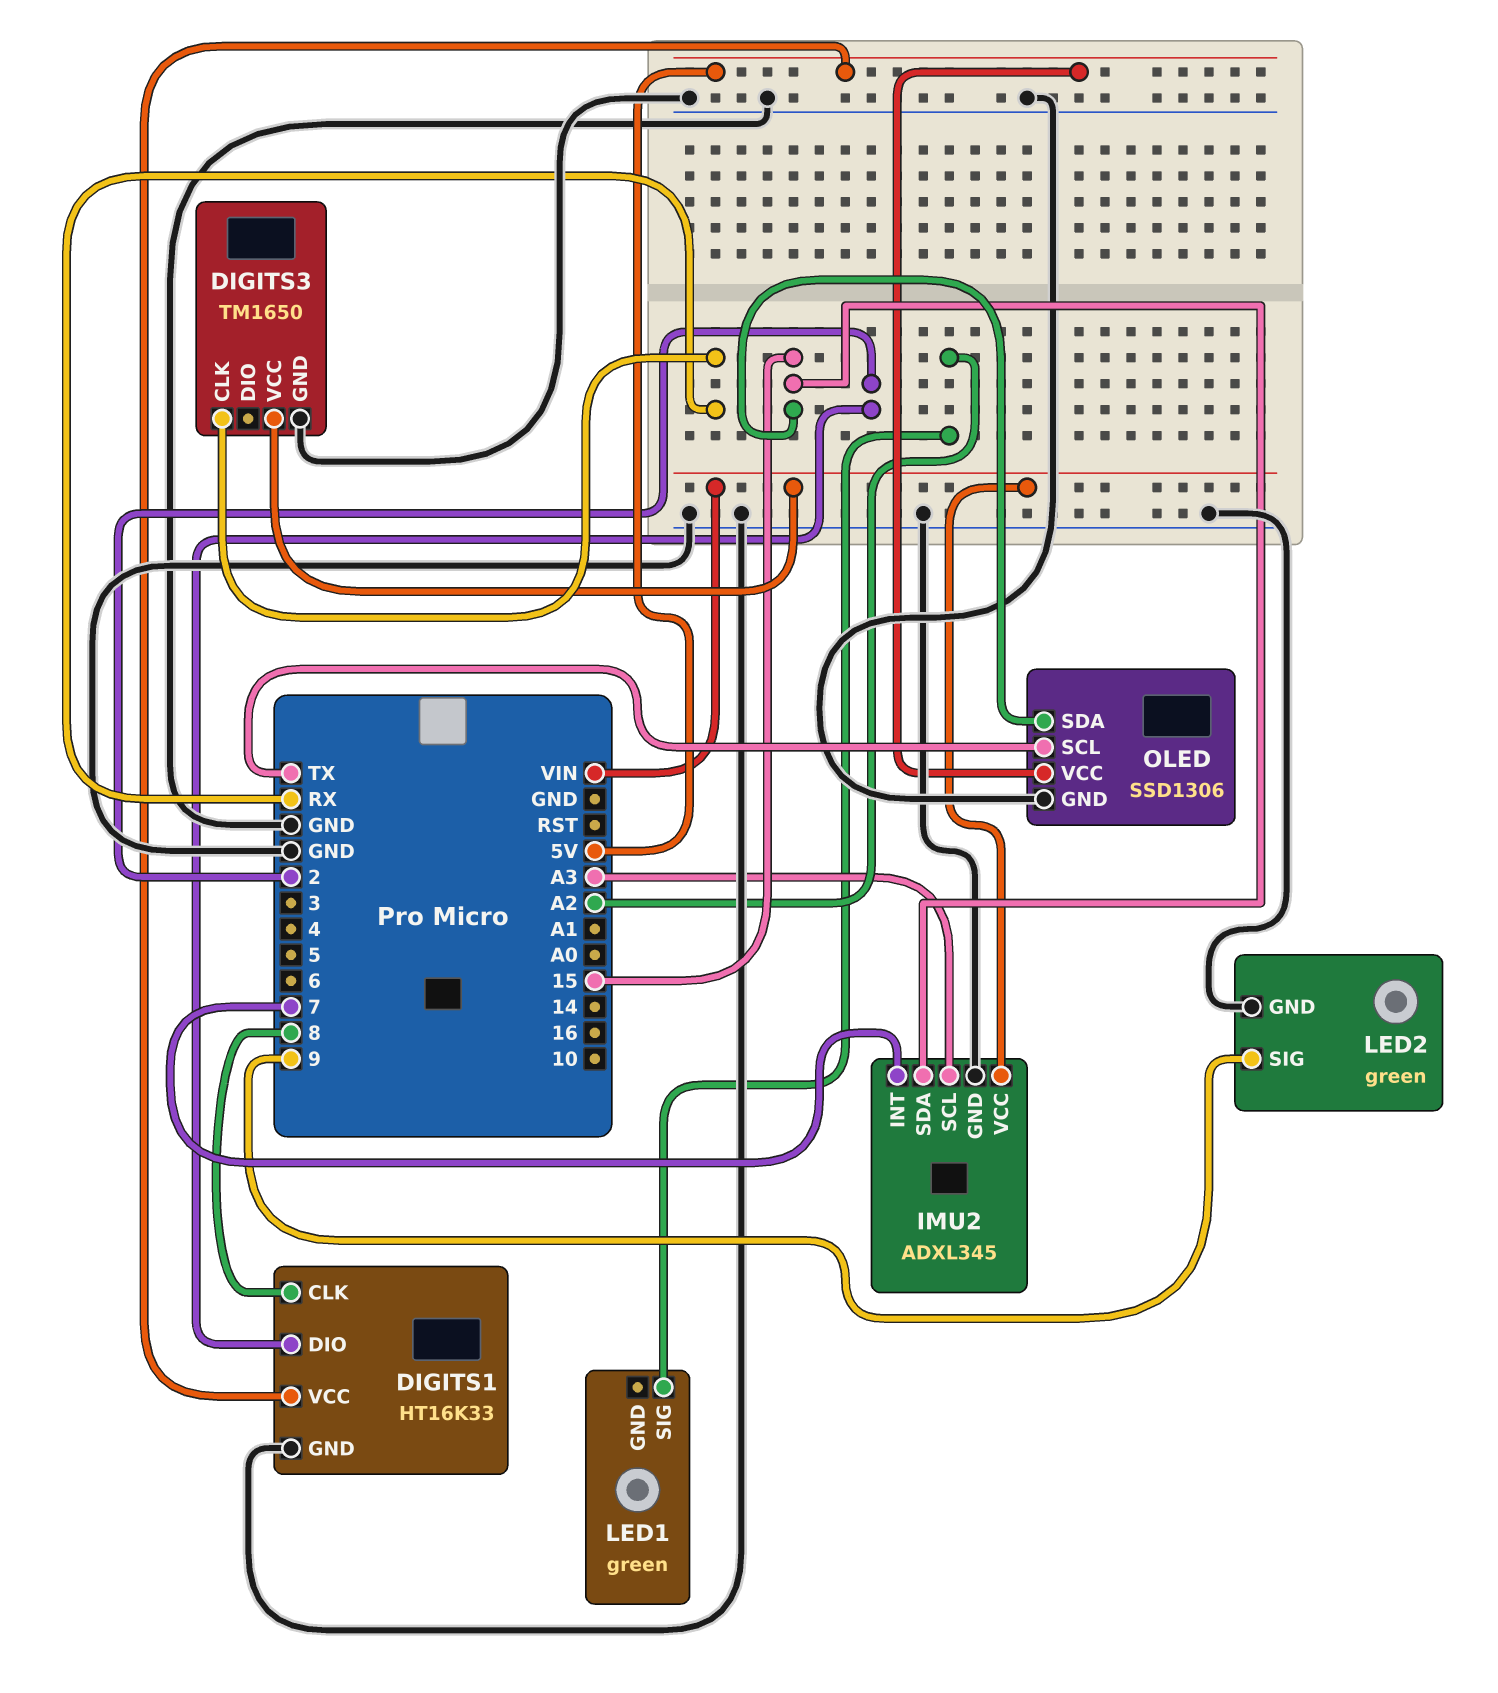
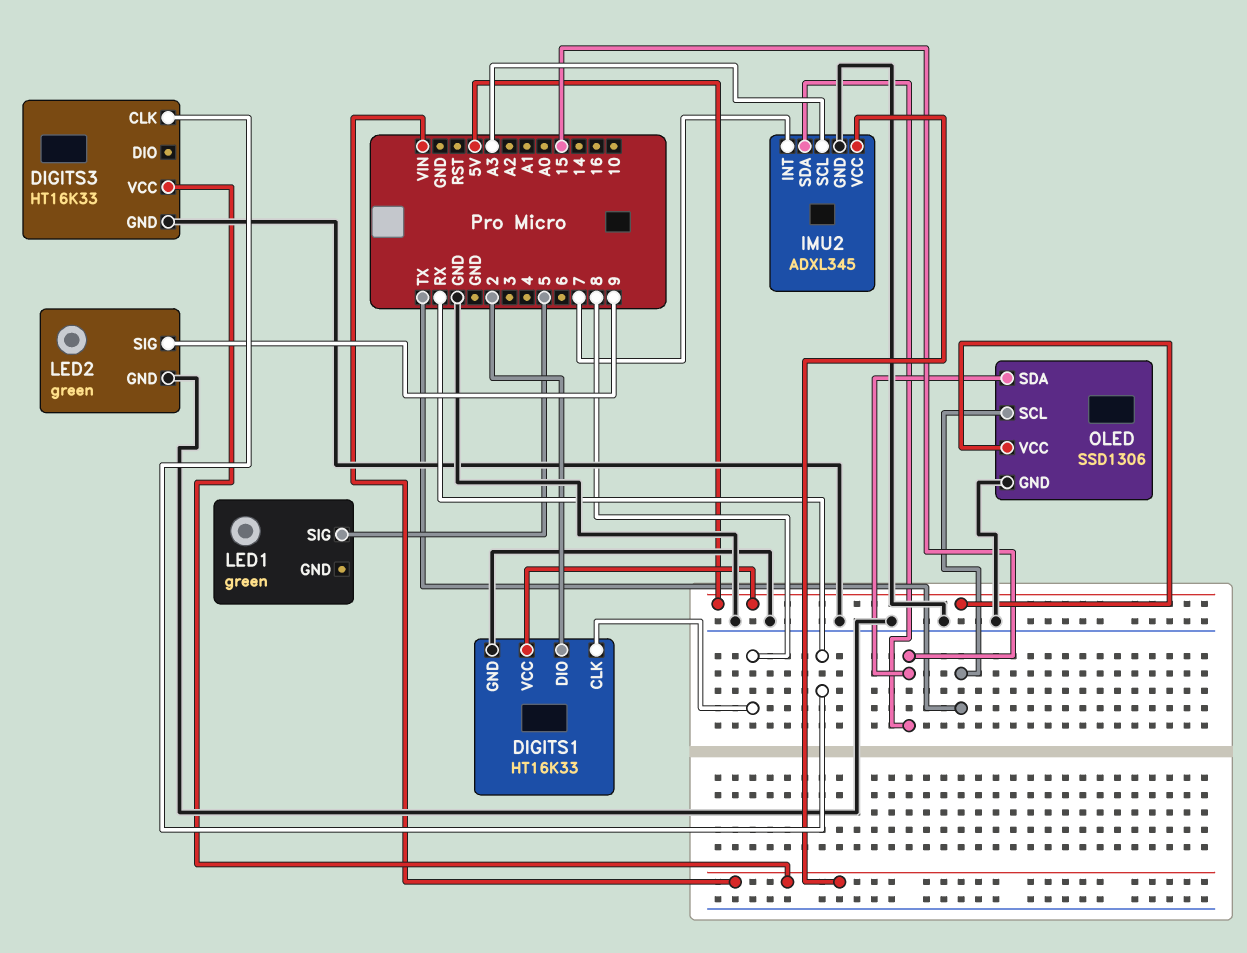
DIGITS3: TM1650 -> HT16K33
LED1 pin SIG: A2 -> 5

